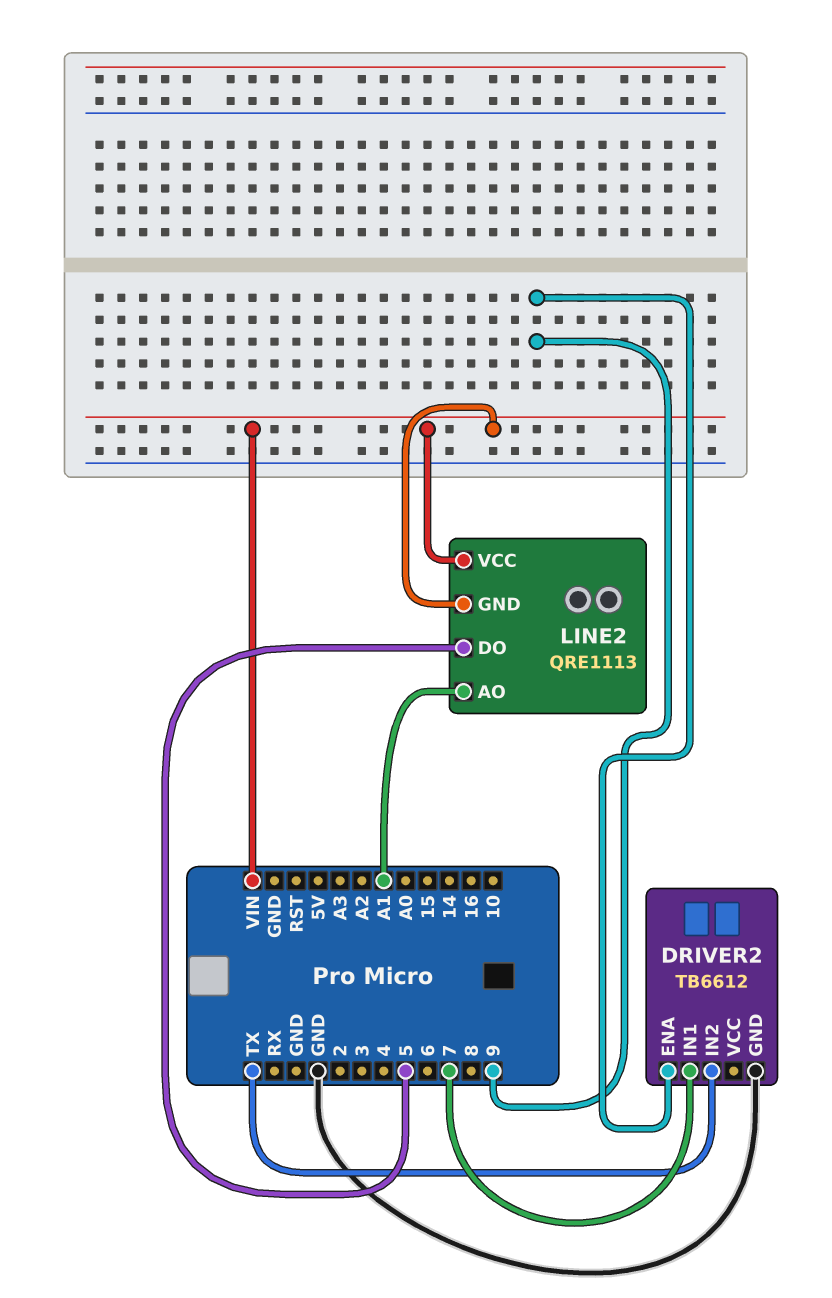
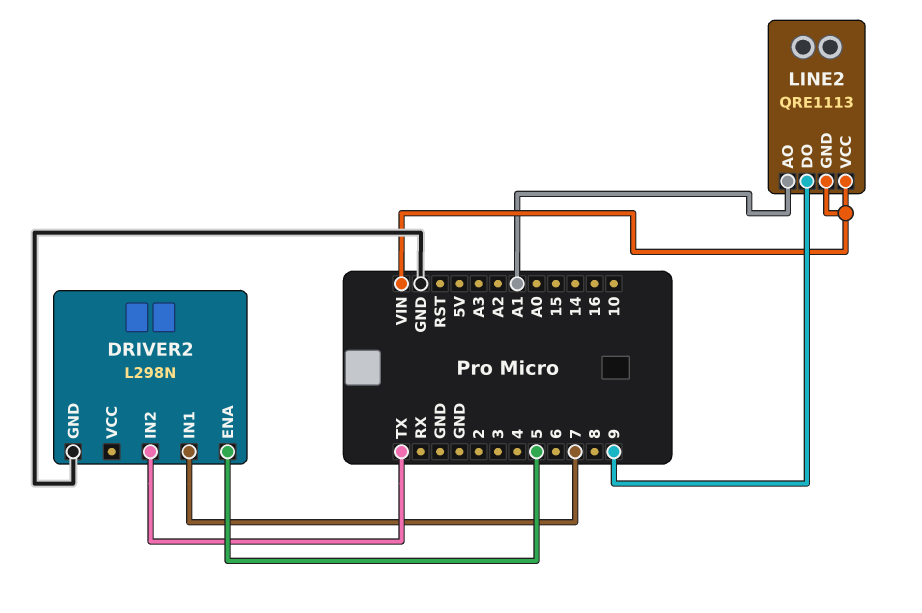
DRIVER2: TB6612 -> L298N
DRIVER2 pin ENA: 9 -> 5
LINE2 pin DO: 5 -> 9

